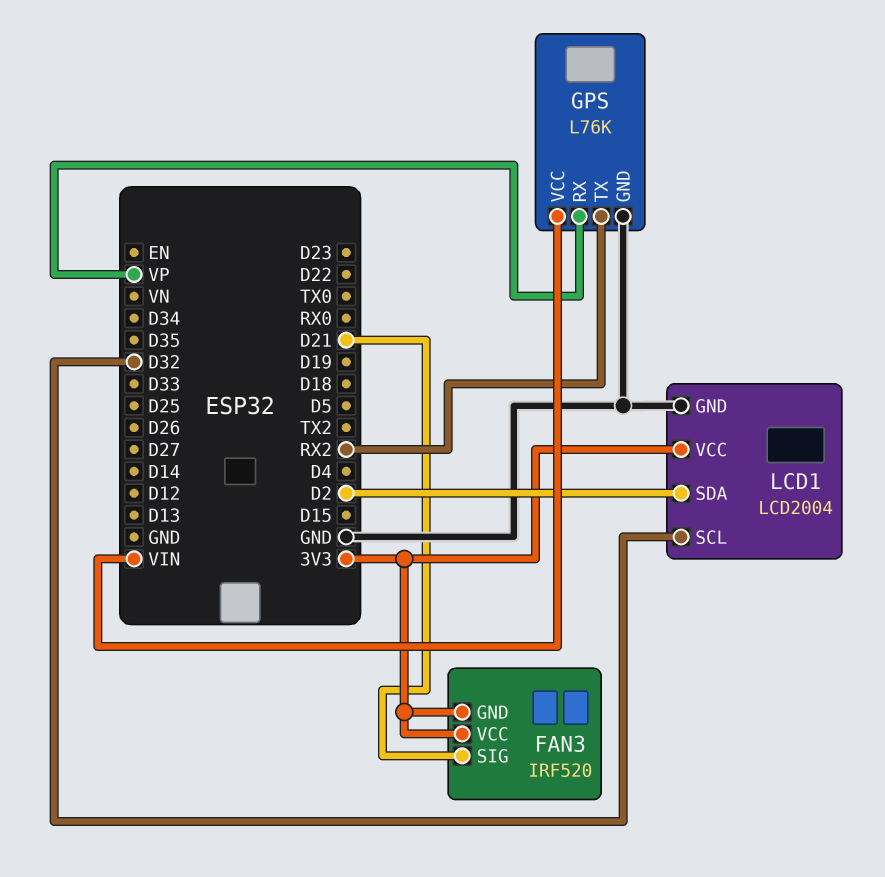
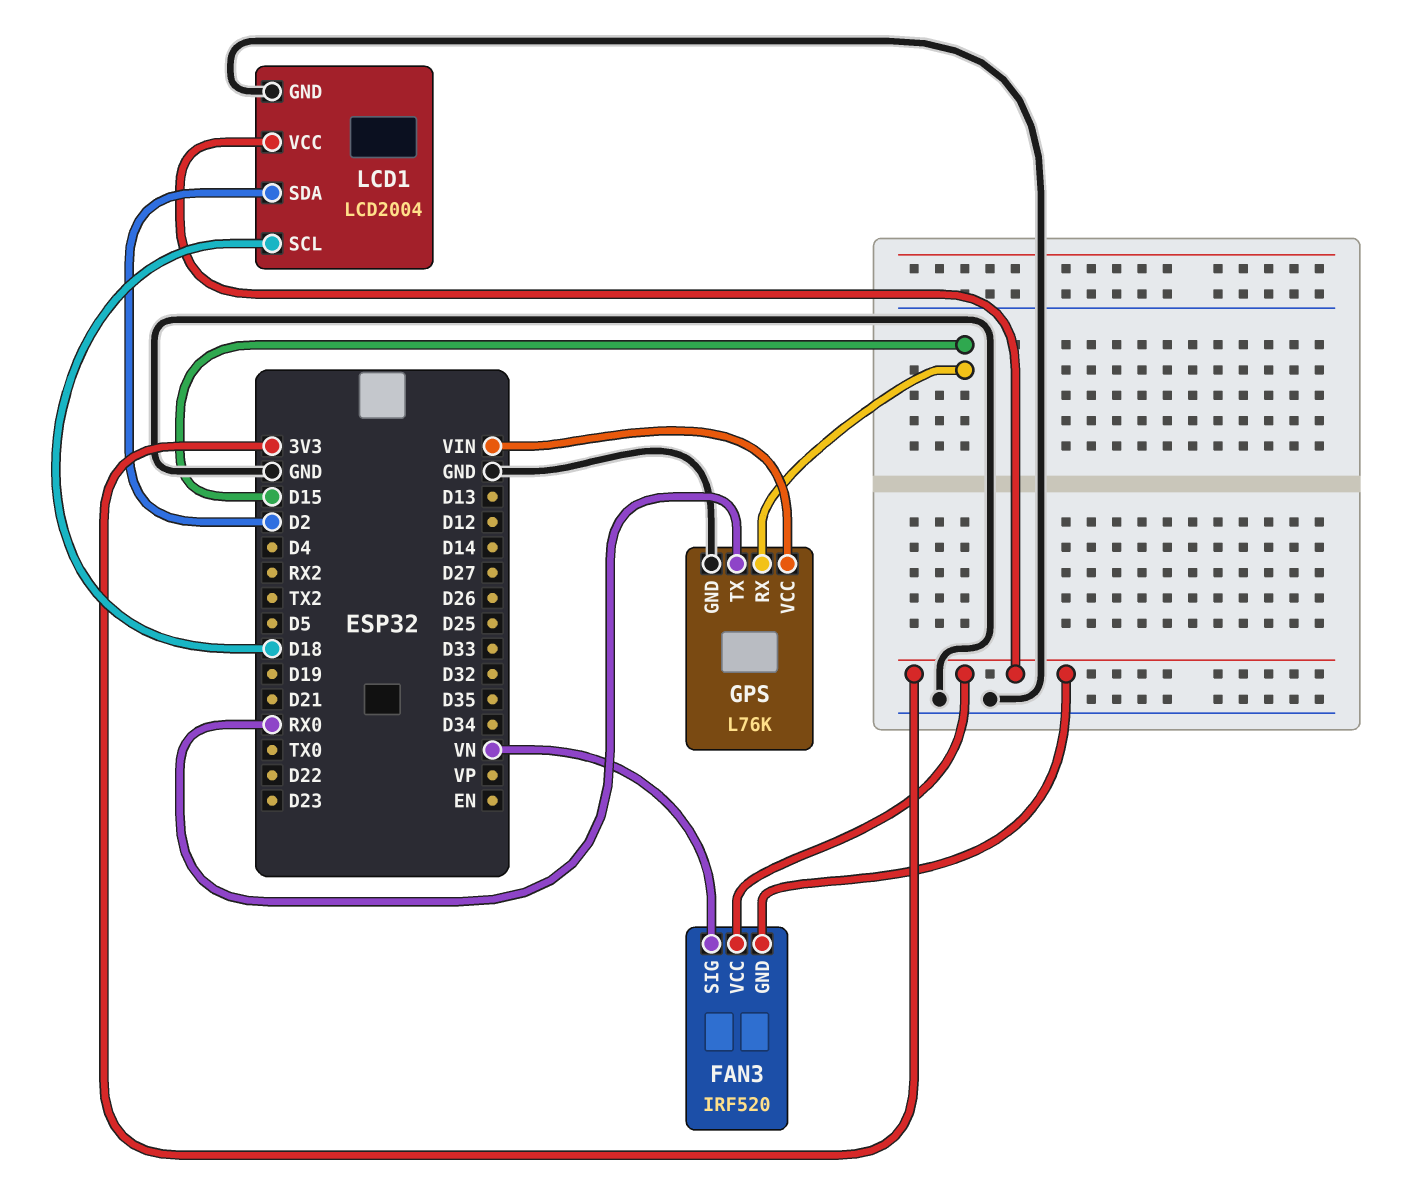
FAN3 pin SIG: D21 -> VN
GPS pin RX: VP -> D15
GPS pin TX: RX2 -> RX0
LCD1 pin SCL: D32 -> D18

